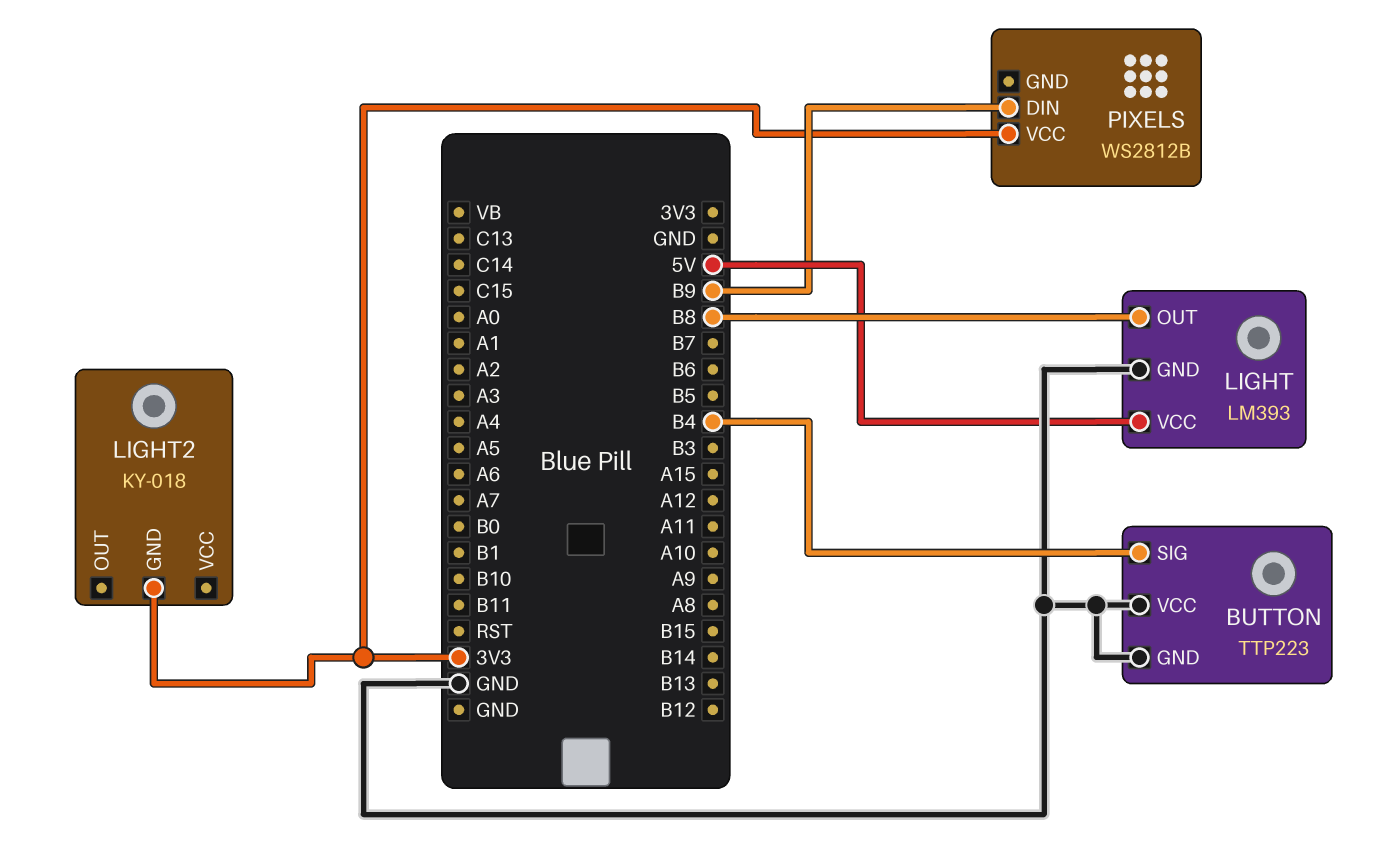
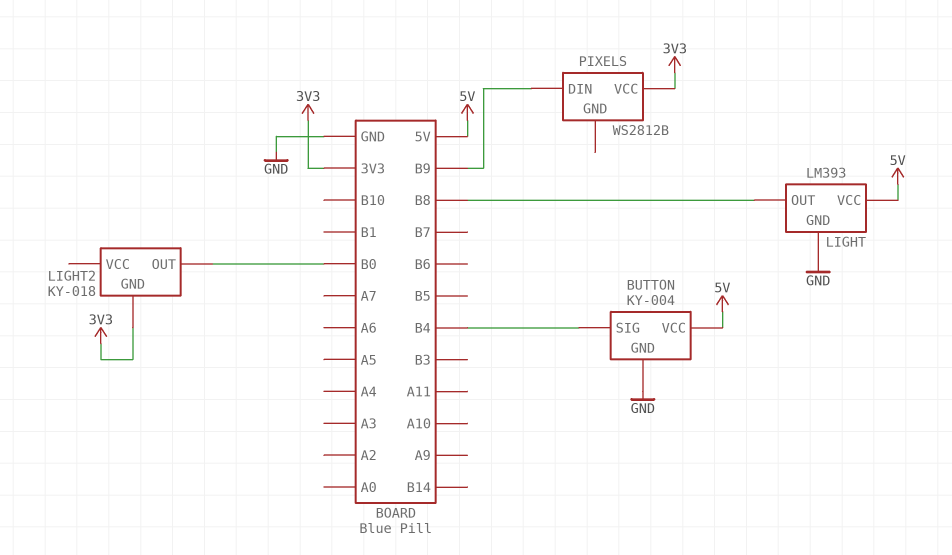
BUTTON: TTP223 -> KY-004
BUTTON pin VCC: GND -> 5V
LIGHT2 pin OUT: none -> B0

